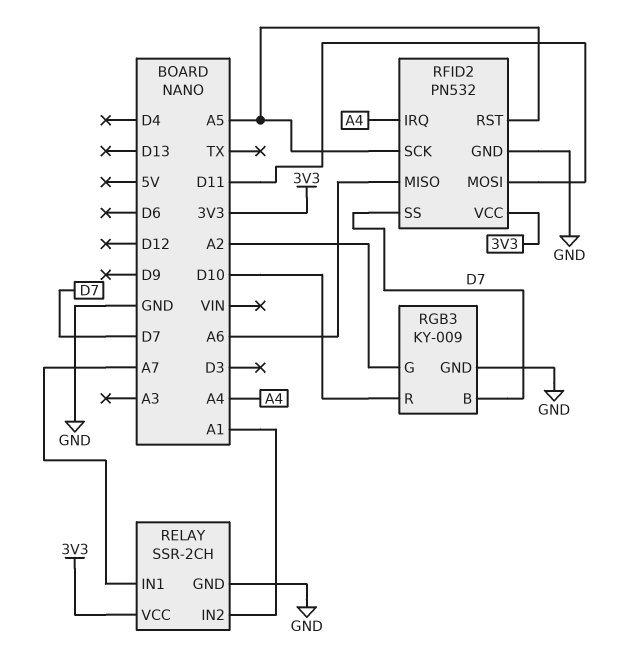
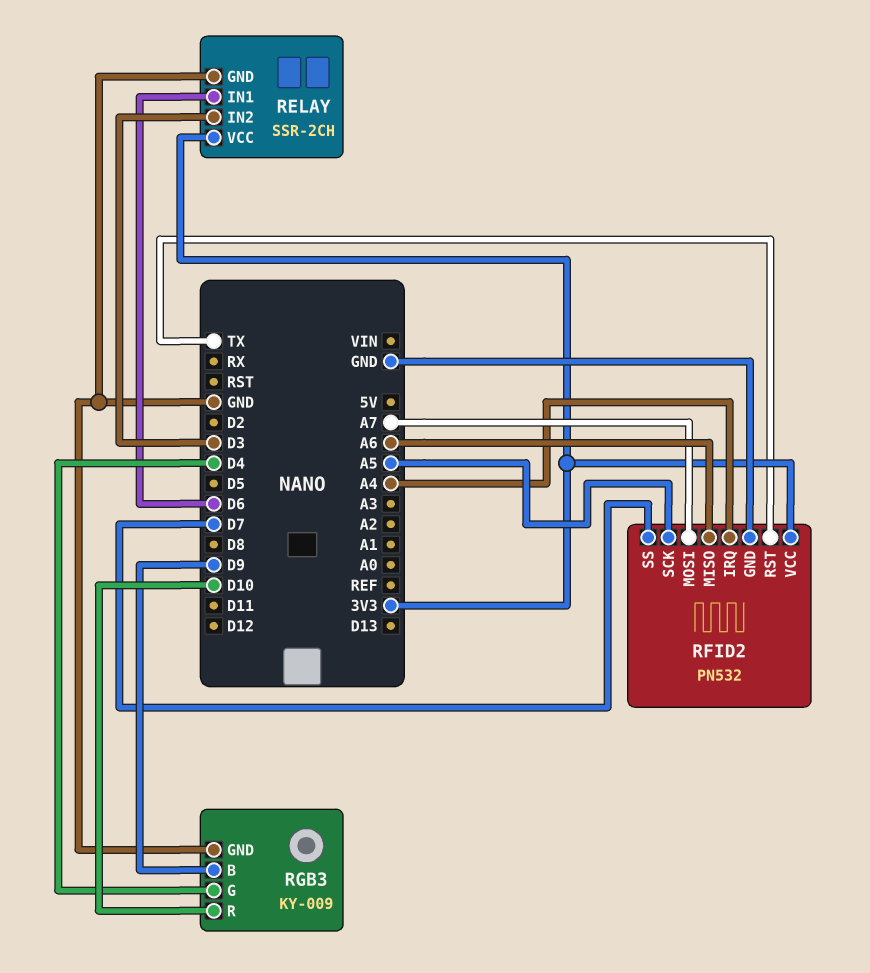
RELAY pin IN1: A7 -> D6
RELAY pin IN2: A1 -> D3
RFID2 pin MOSI: D11 -> A7
RFID2 pin RST: A5 -> TX
RGB3 pin B: D7 -> D9
RGB3 pin G: A2 -> D4

